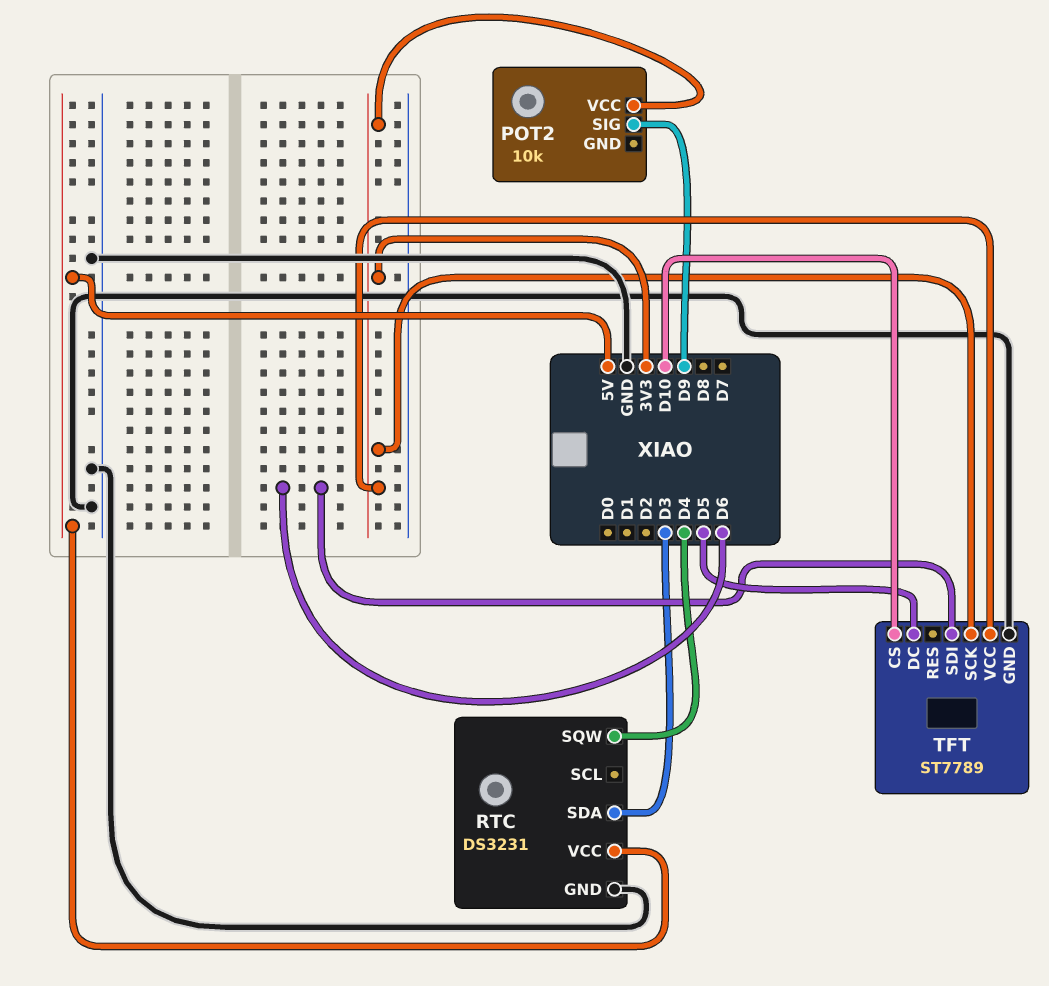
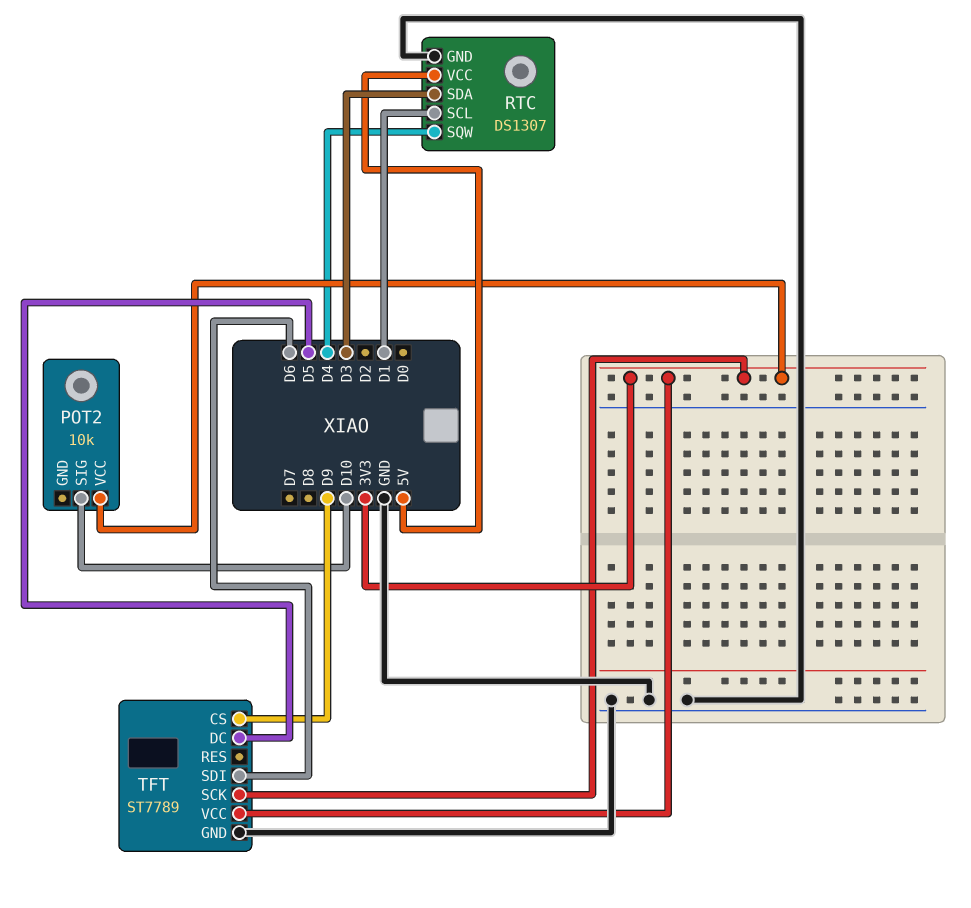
POT2 pin SIG: D9 -> D10
RTC: DS3231 -> DS1307
RTC pin SCL: none -> D1
TFT pin CS: D10 -> D9

